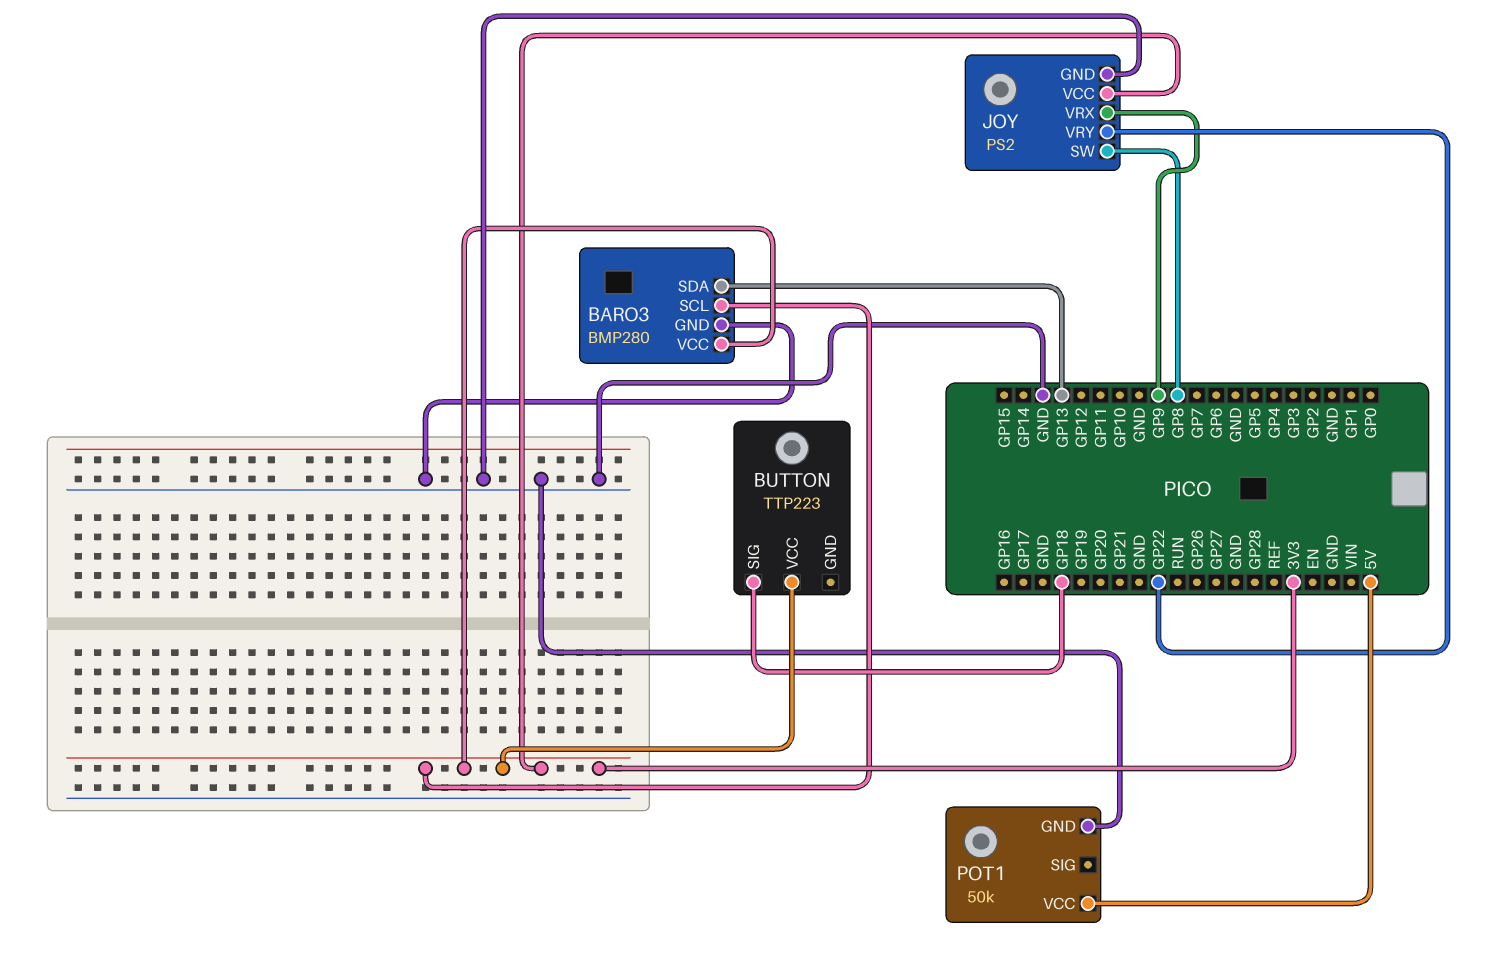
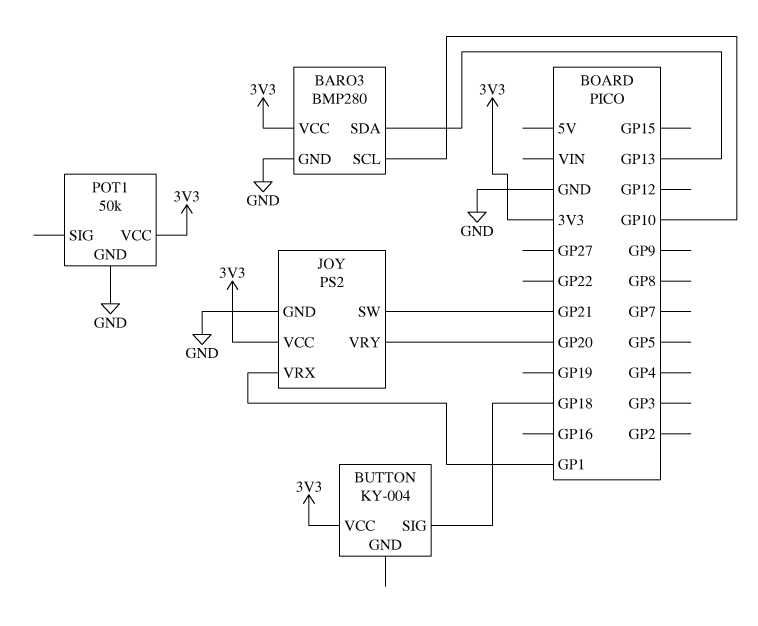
BARO3 pin SCL: 3V3 -> GP10
BUTTON: TTP223 -> KY-004
JOY pin SW: GP8 -> GP21
JOY pin VRX: GP9 -> GP1
JOY pin VRY: GP22 -> GP20
POT1 pin VCC: 5V -> 3V3

